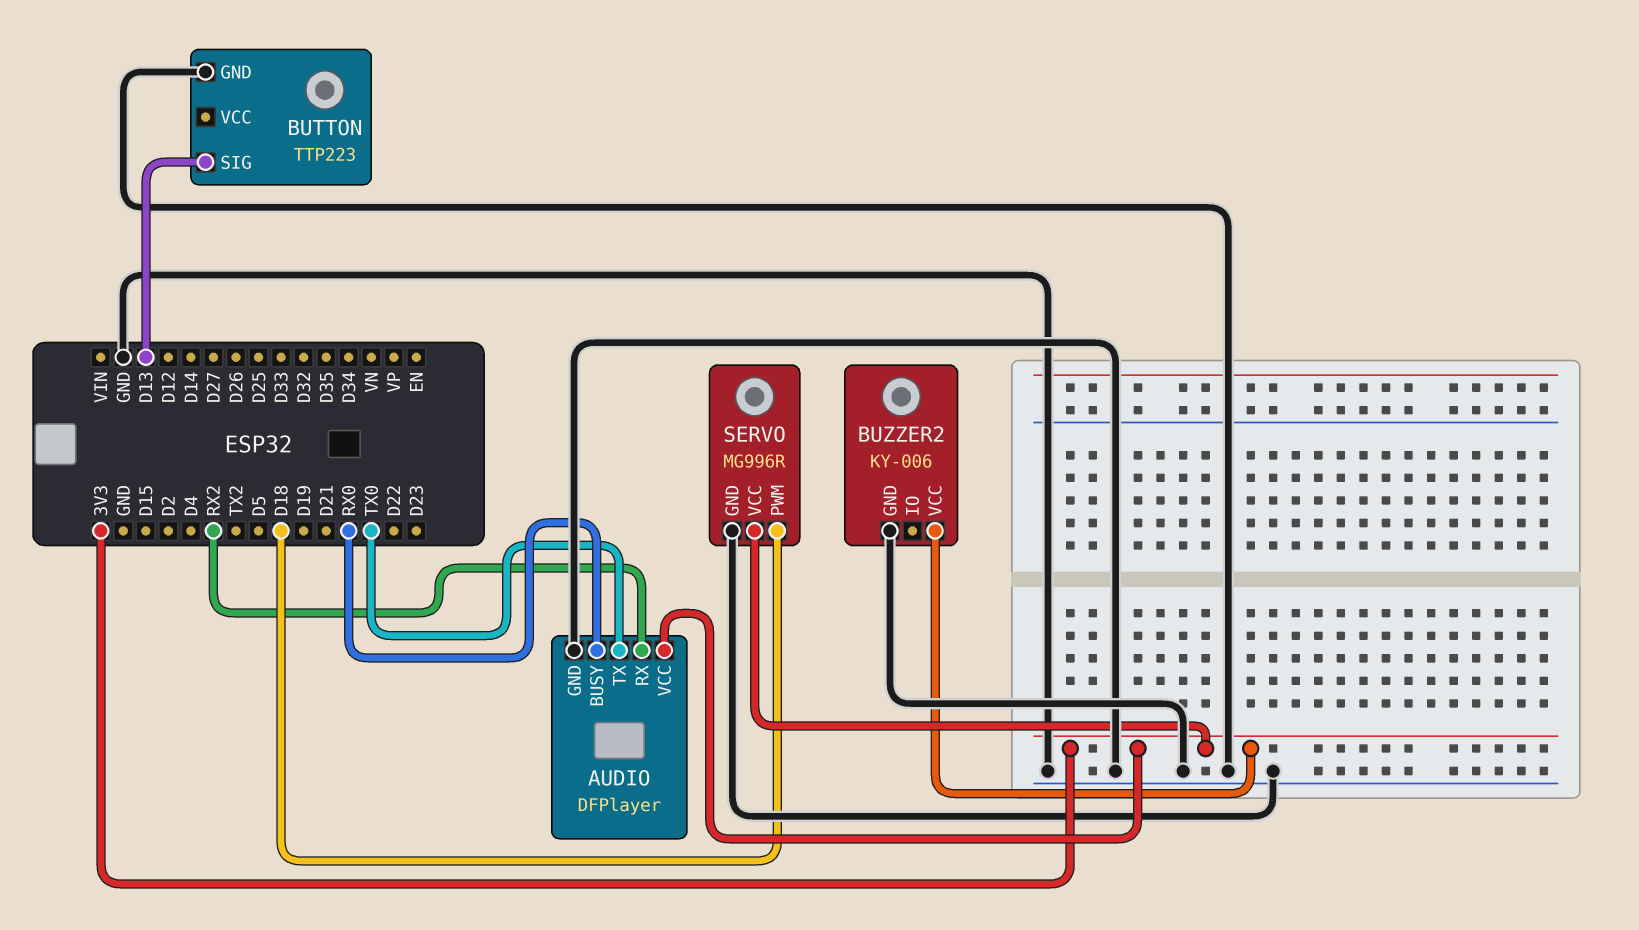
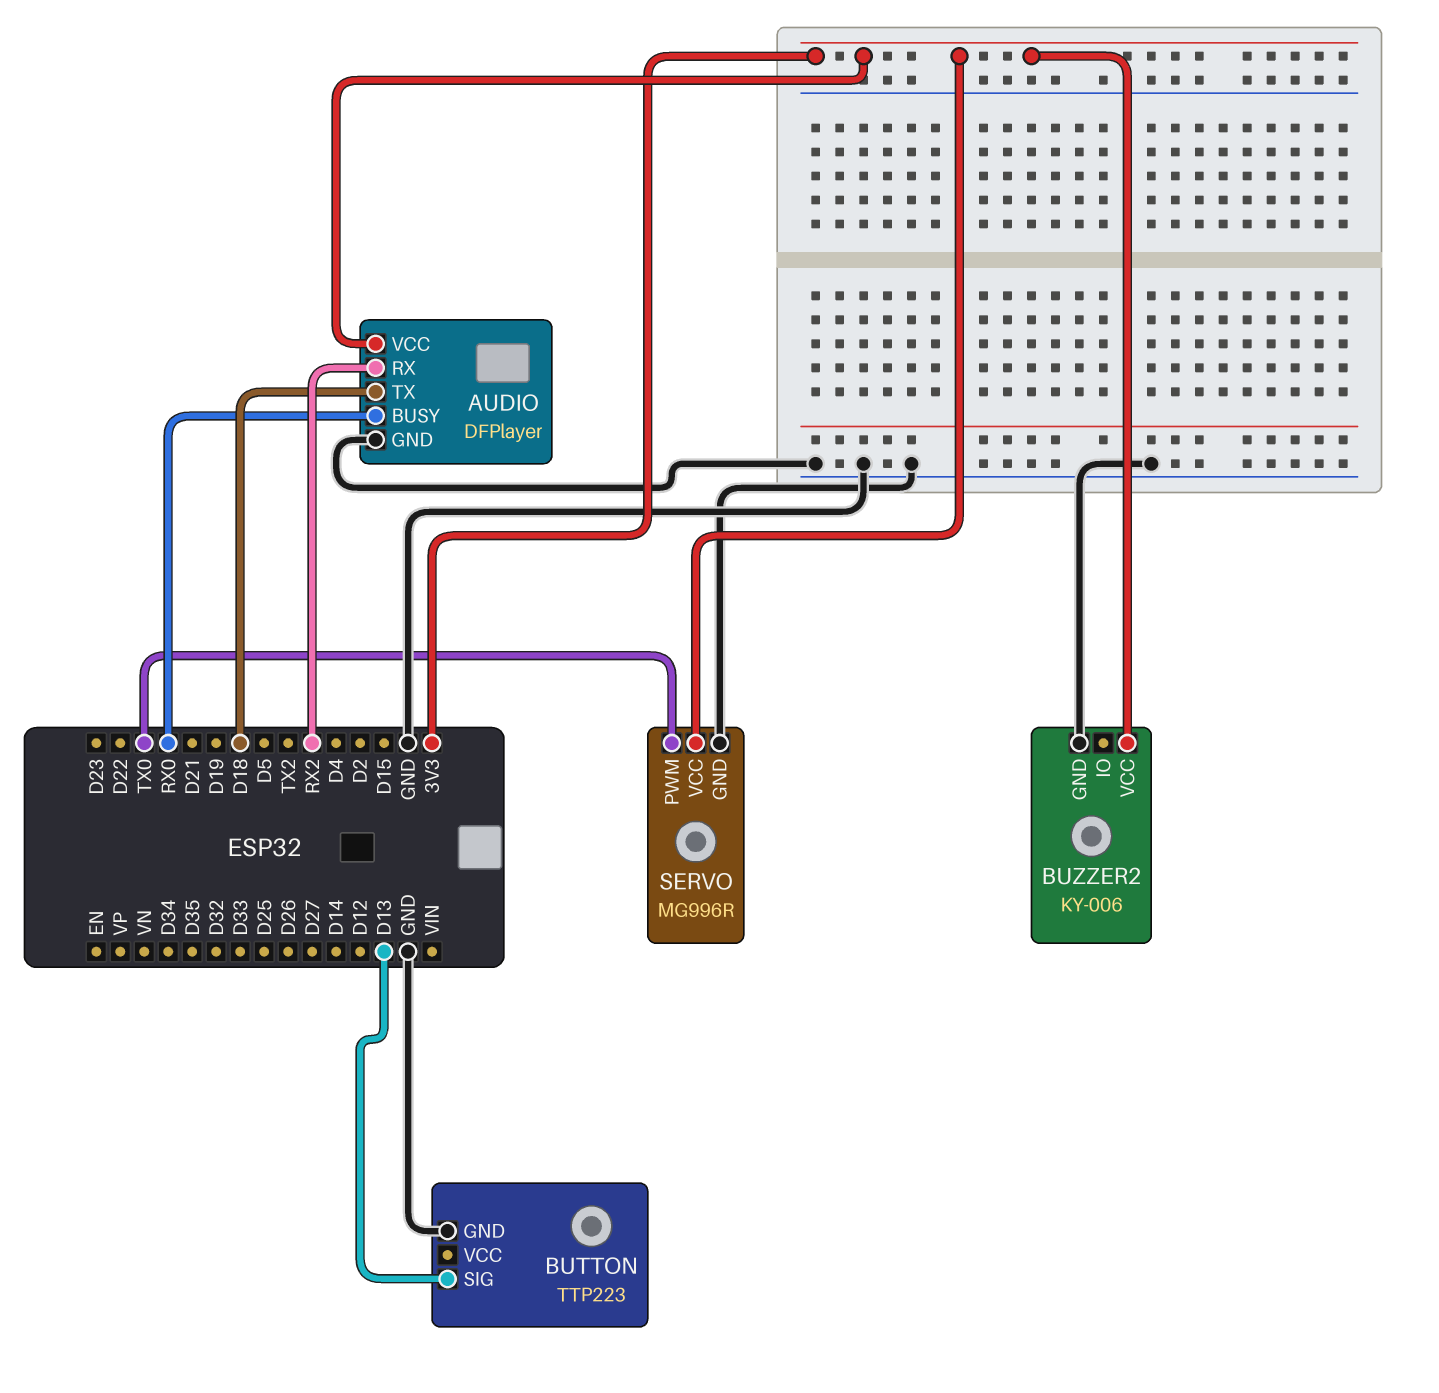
AUDIO pin TX: TX0 -> D18
SERVO pin PWM: D18 -> TX0

